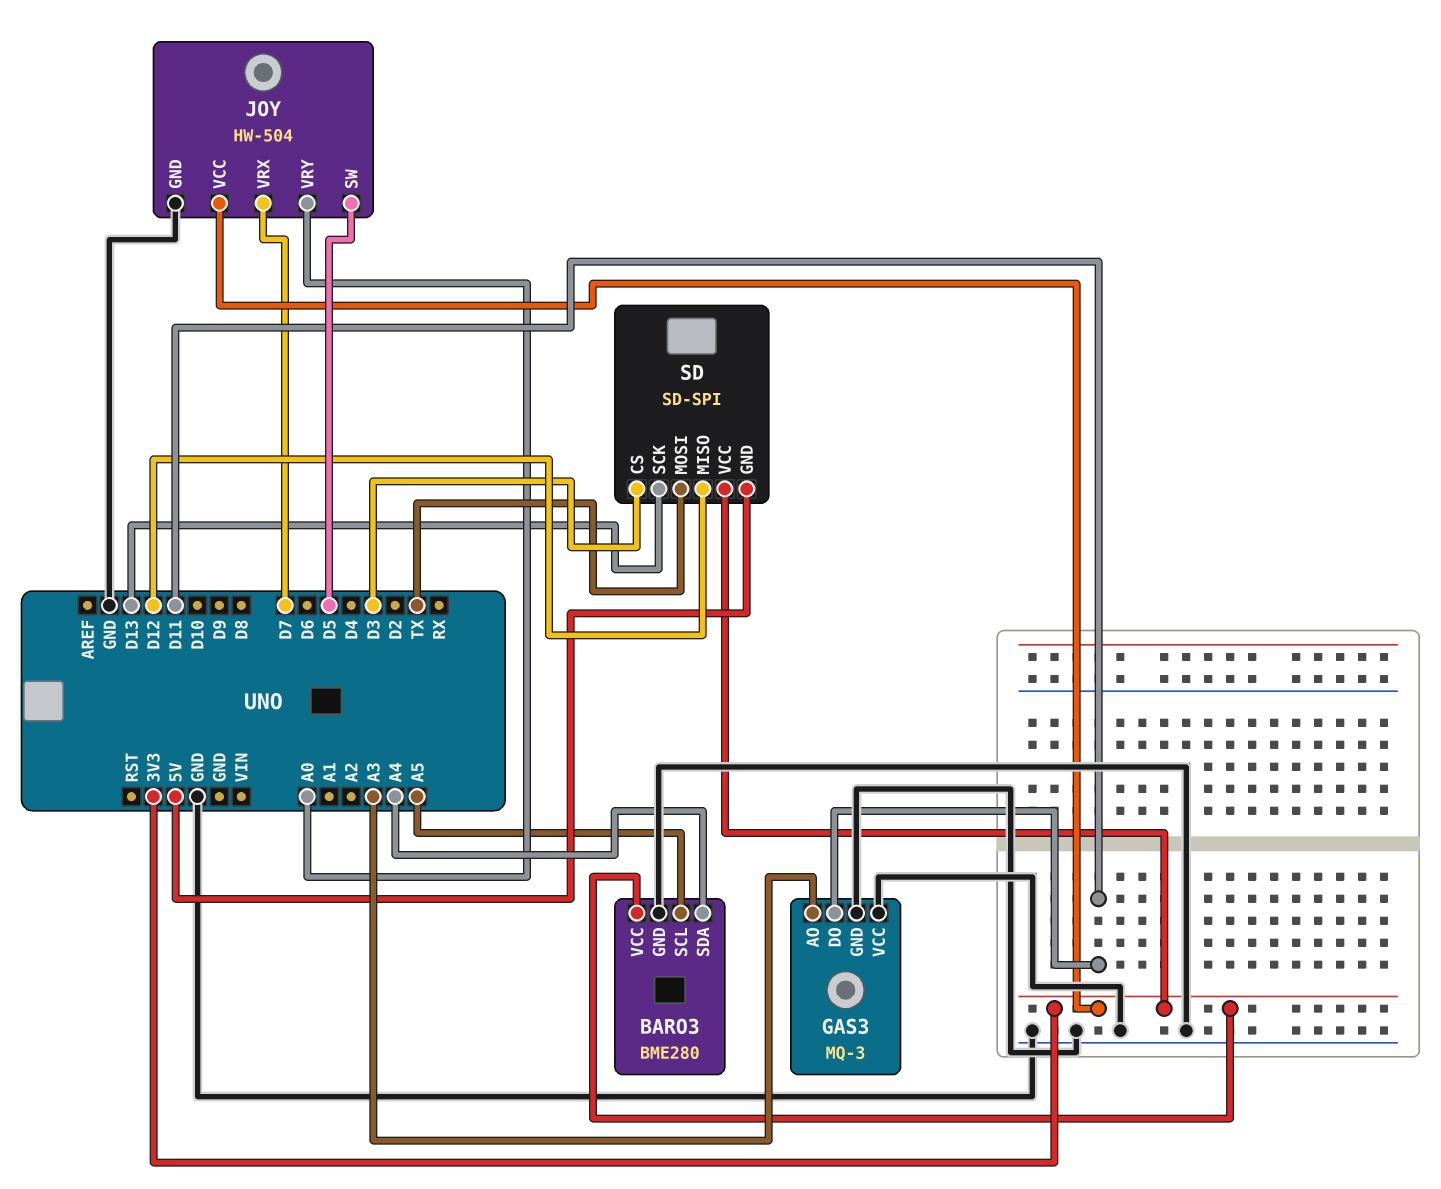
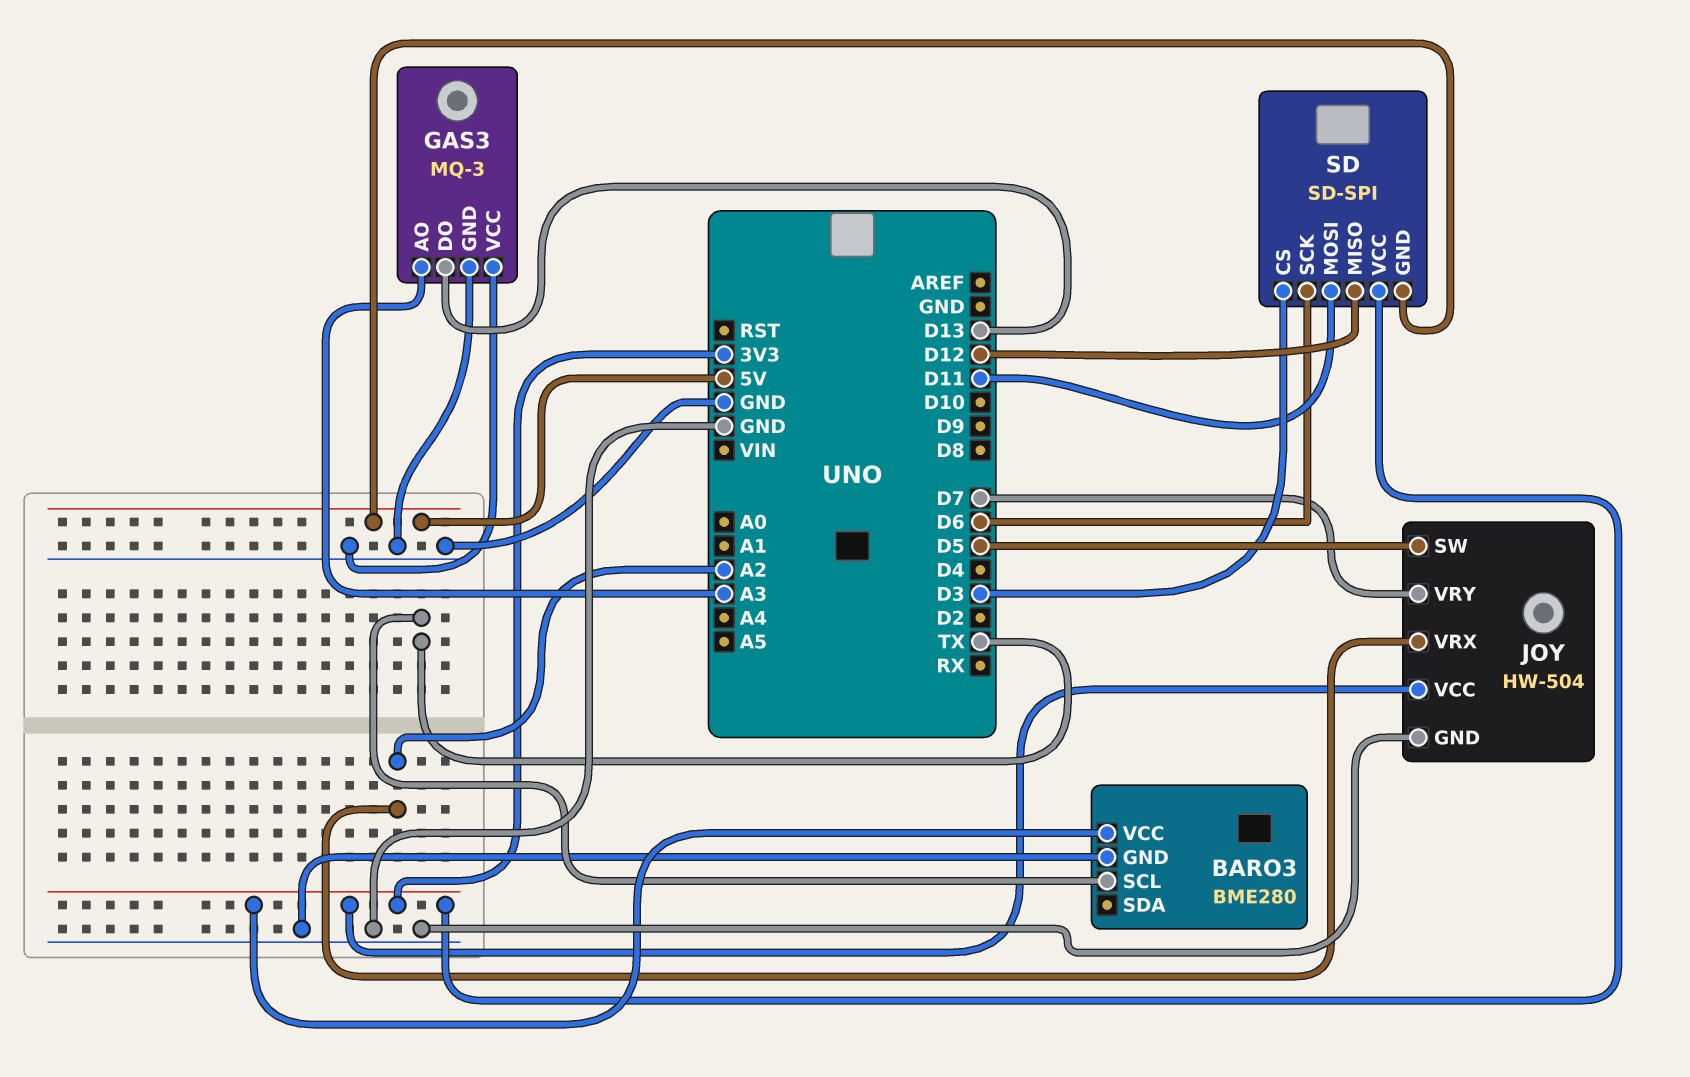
BARO3 pin SCL: A5 -> TX
BARO3 pin SDA: A4 -> none
GAS3 pin DO: D11 -> D13
JOY pin VRX: D7 -> A2
JOY pin VRY: A0 -> D7
SD pin MOSI: TX -> D11
SD pin SCK: D13 -> D6

